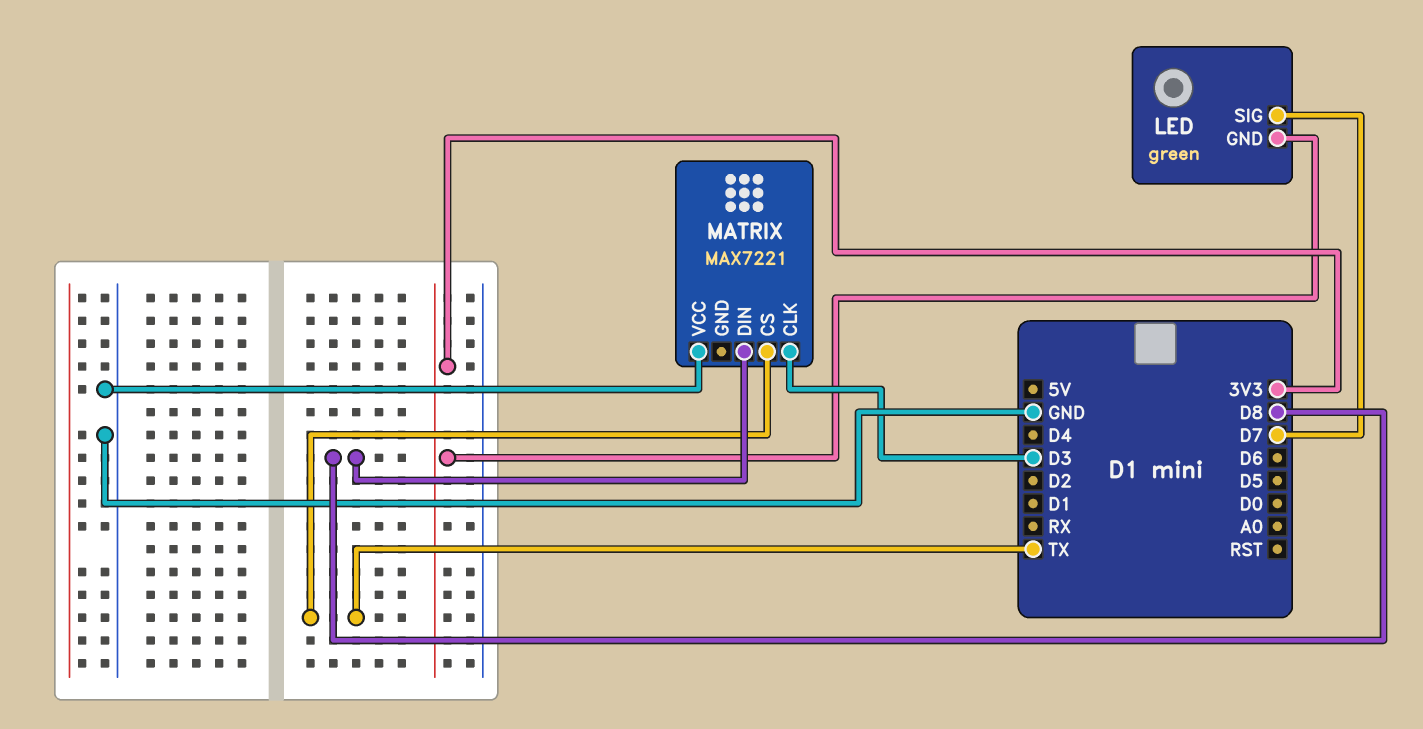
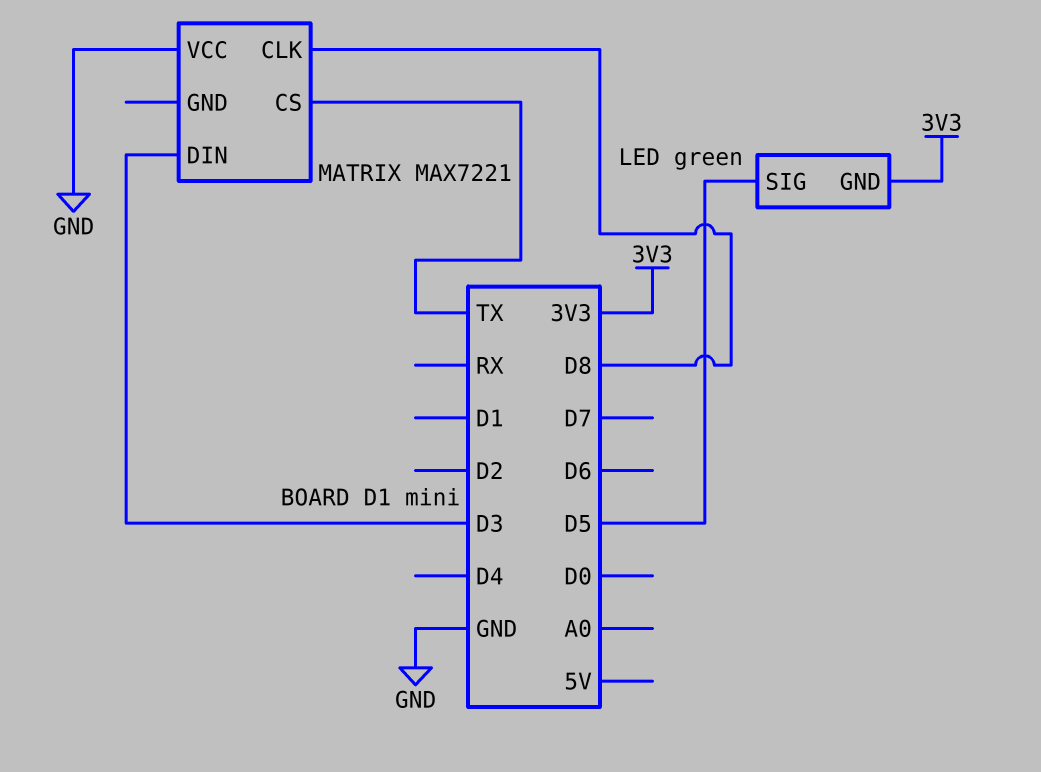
LED pin SIG: D7 -> D5
MATRIX pin CLK: D3 -> D8
MATRIX pin DIN: D8 -> D3

